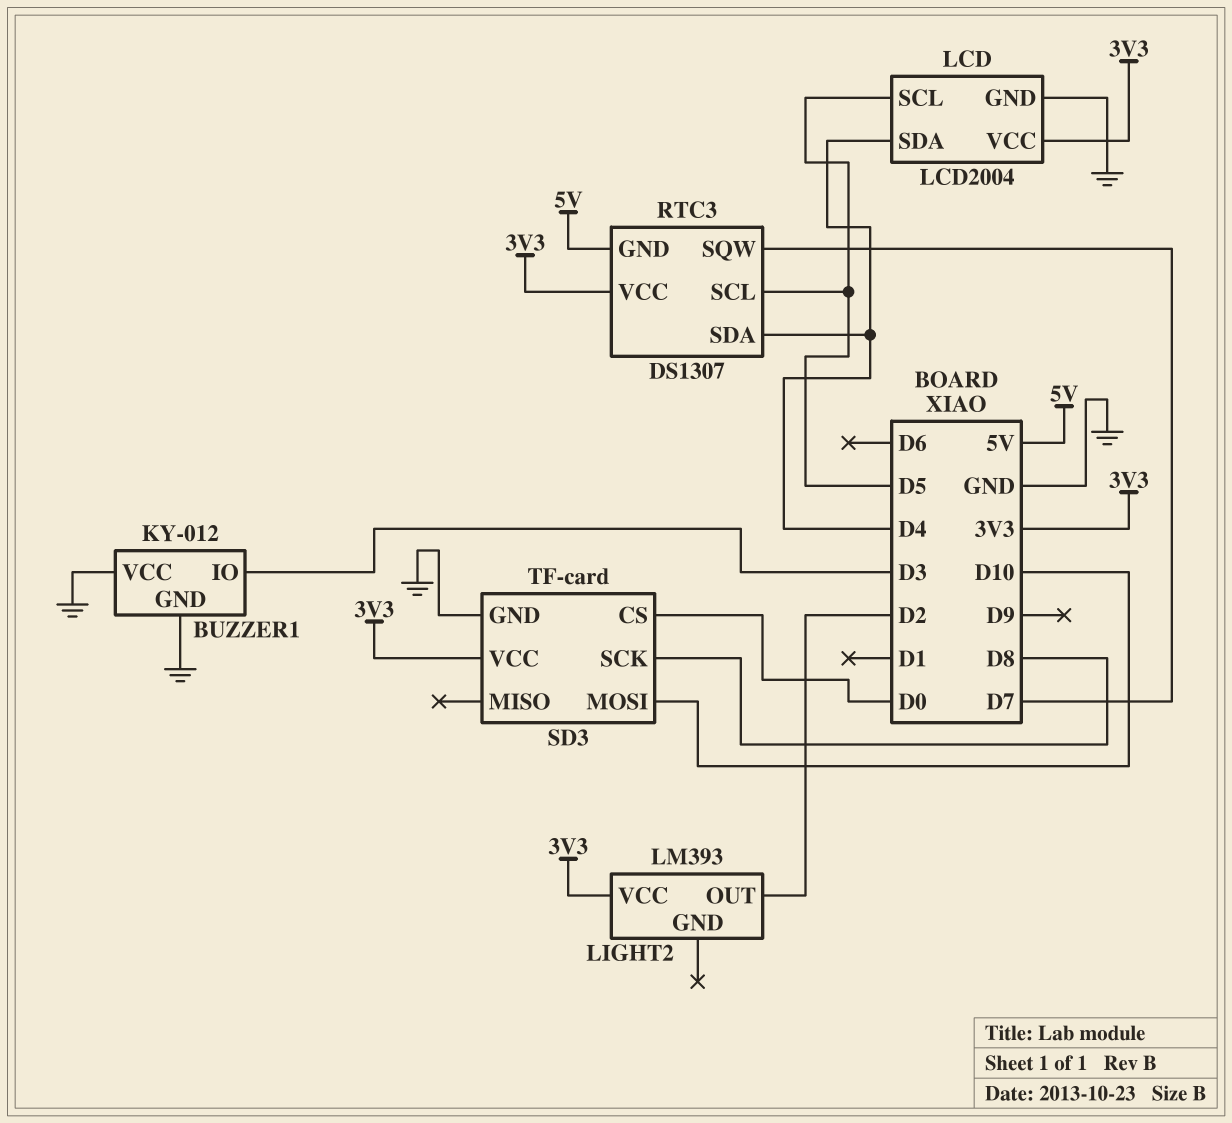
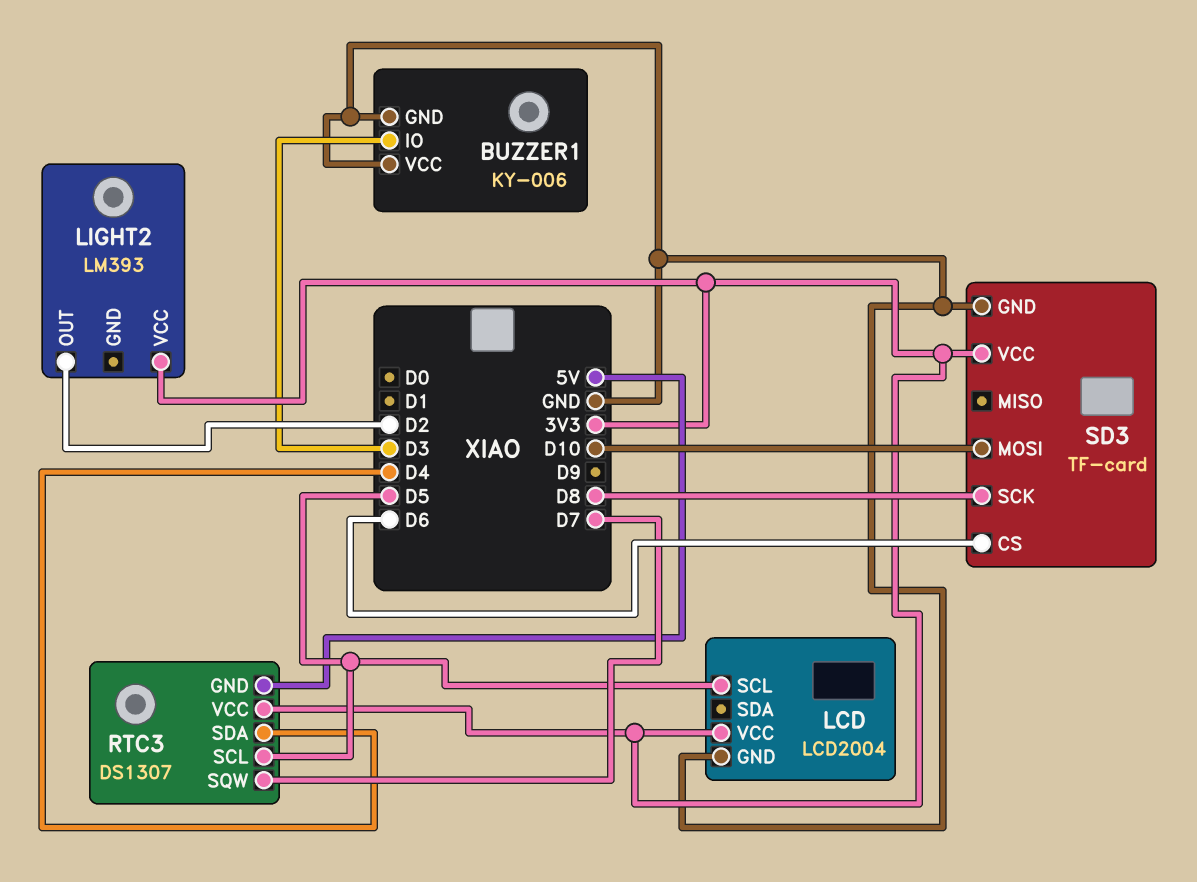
BUZZER1: KY-012 -> KY-006
LCD pin SDA: D4 -> none
SD3 pin CS: D0 -> D6

